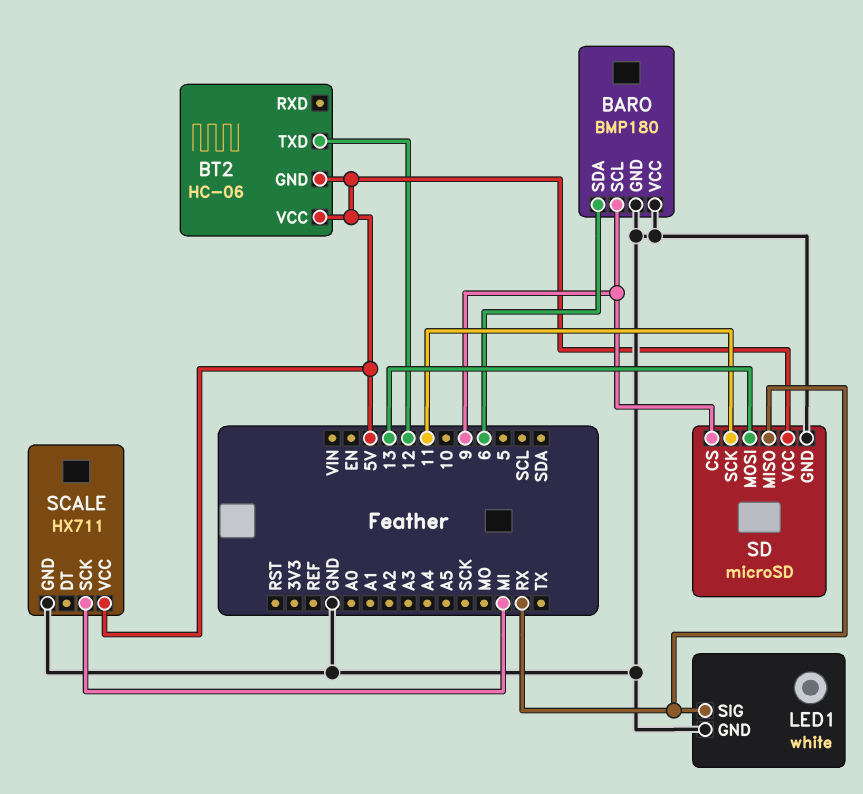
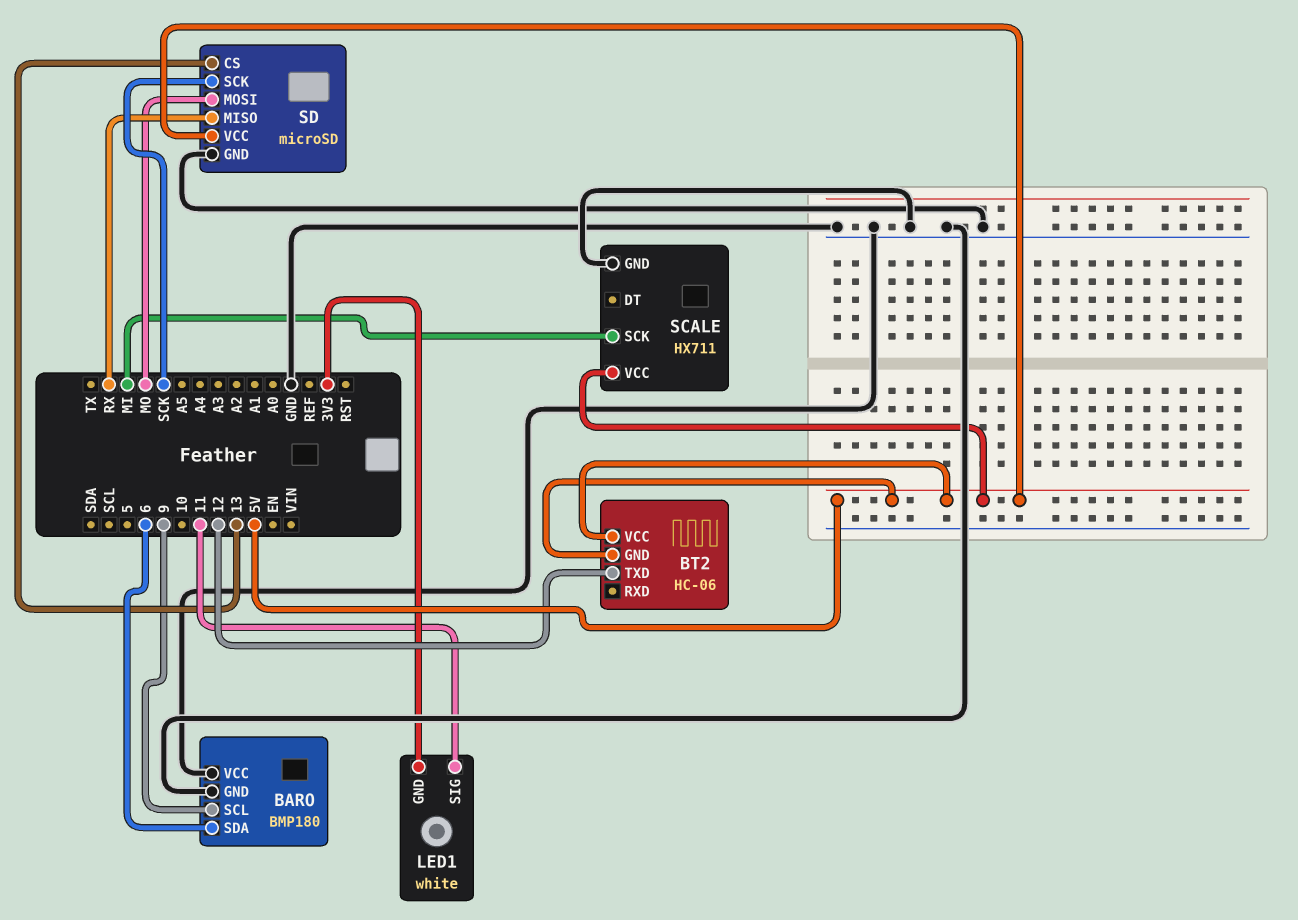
LED1 pin GND: GND -> 3V3
LED1 pin SIG: RX -> 11
SD pin CS: 9 -> 13
SD pin MOSI: 13 -> MO
SD pin SCK: 11 -> SCK

